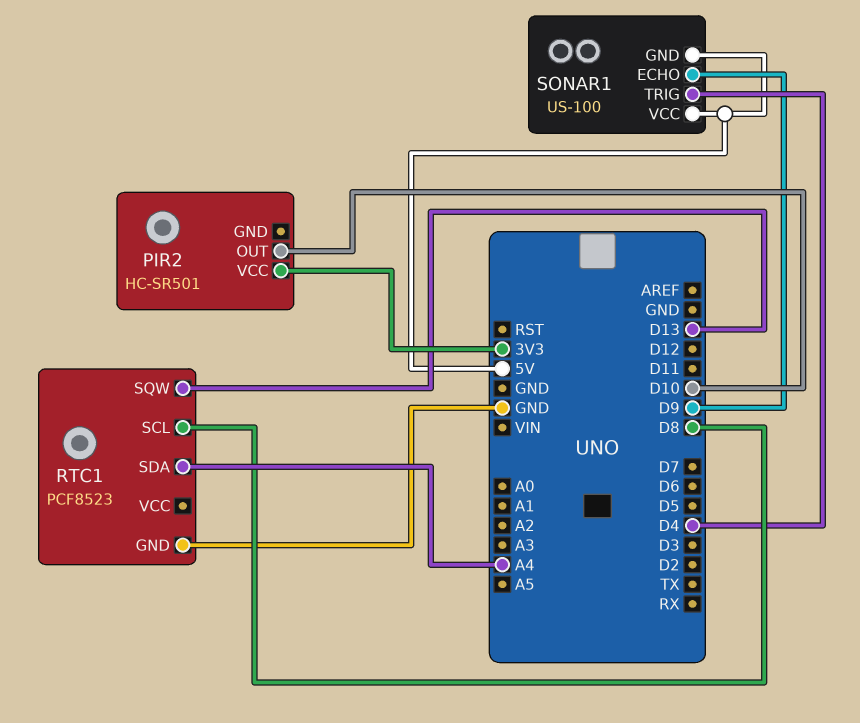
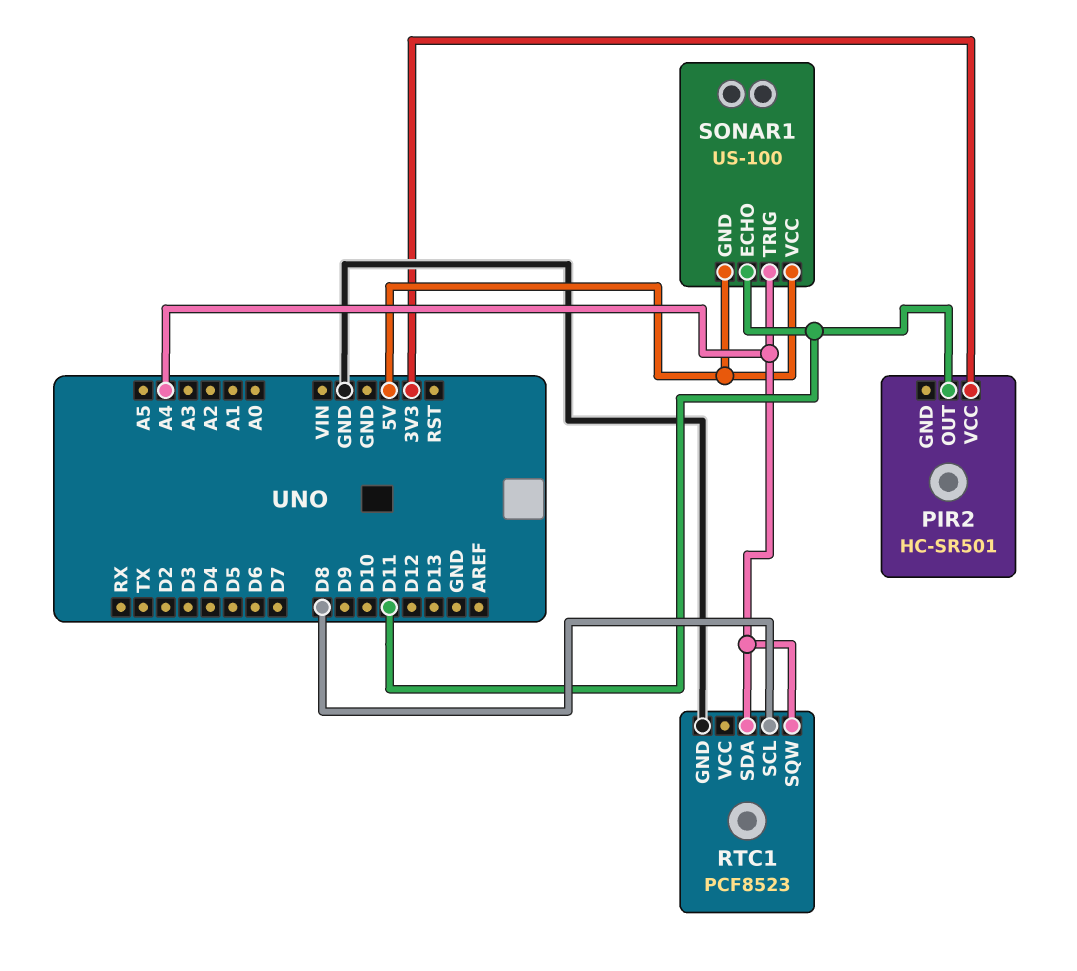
PIR2 pin OUT: D10 -> D11
RTC1 pin SQW: D13 -> A4
SONAR1 pin ECHO: D9 -> D11
SONAR1 pin TRIG: D4 -> A4

